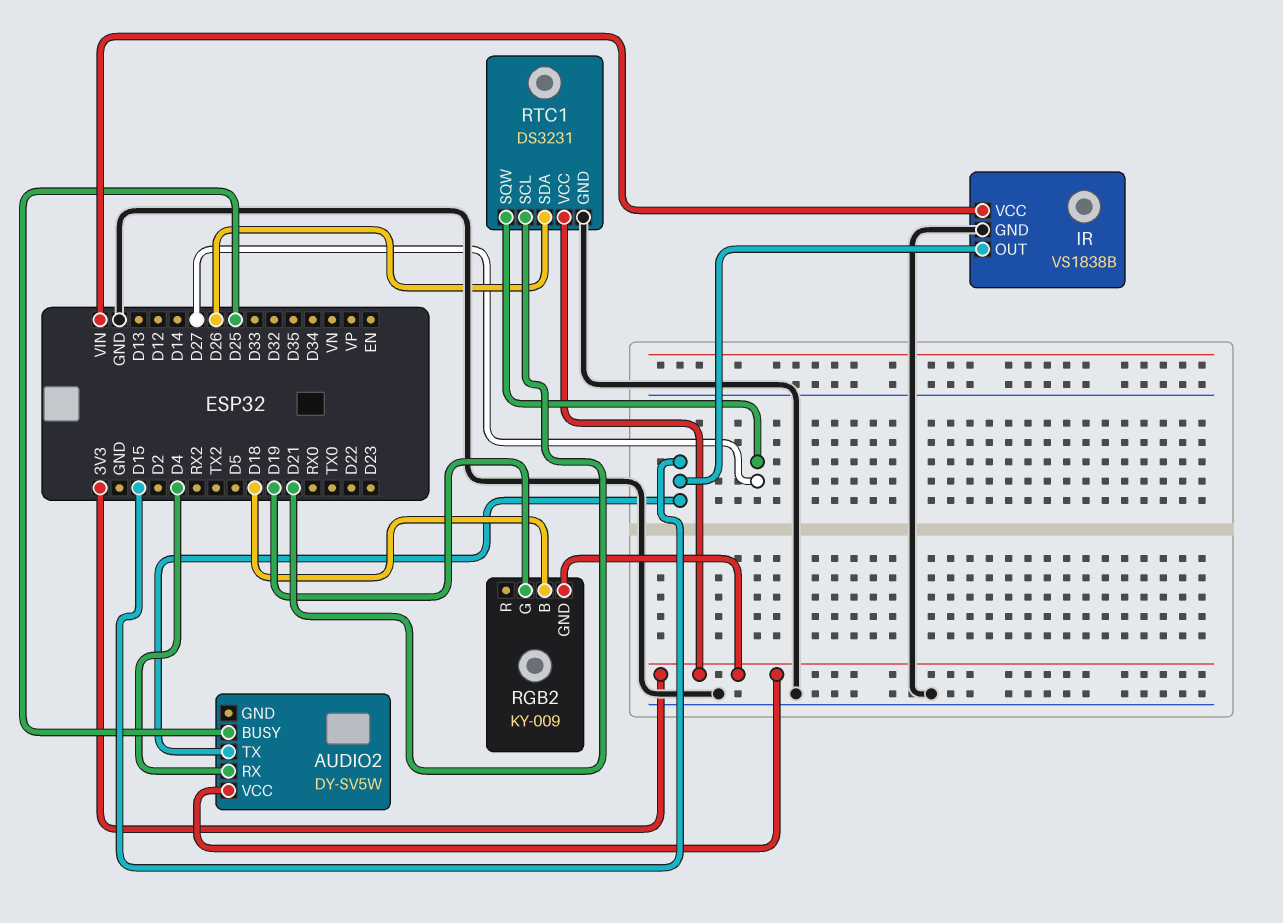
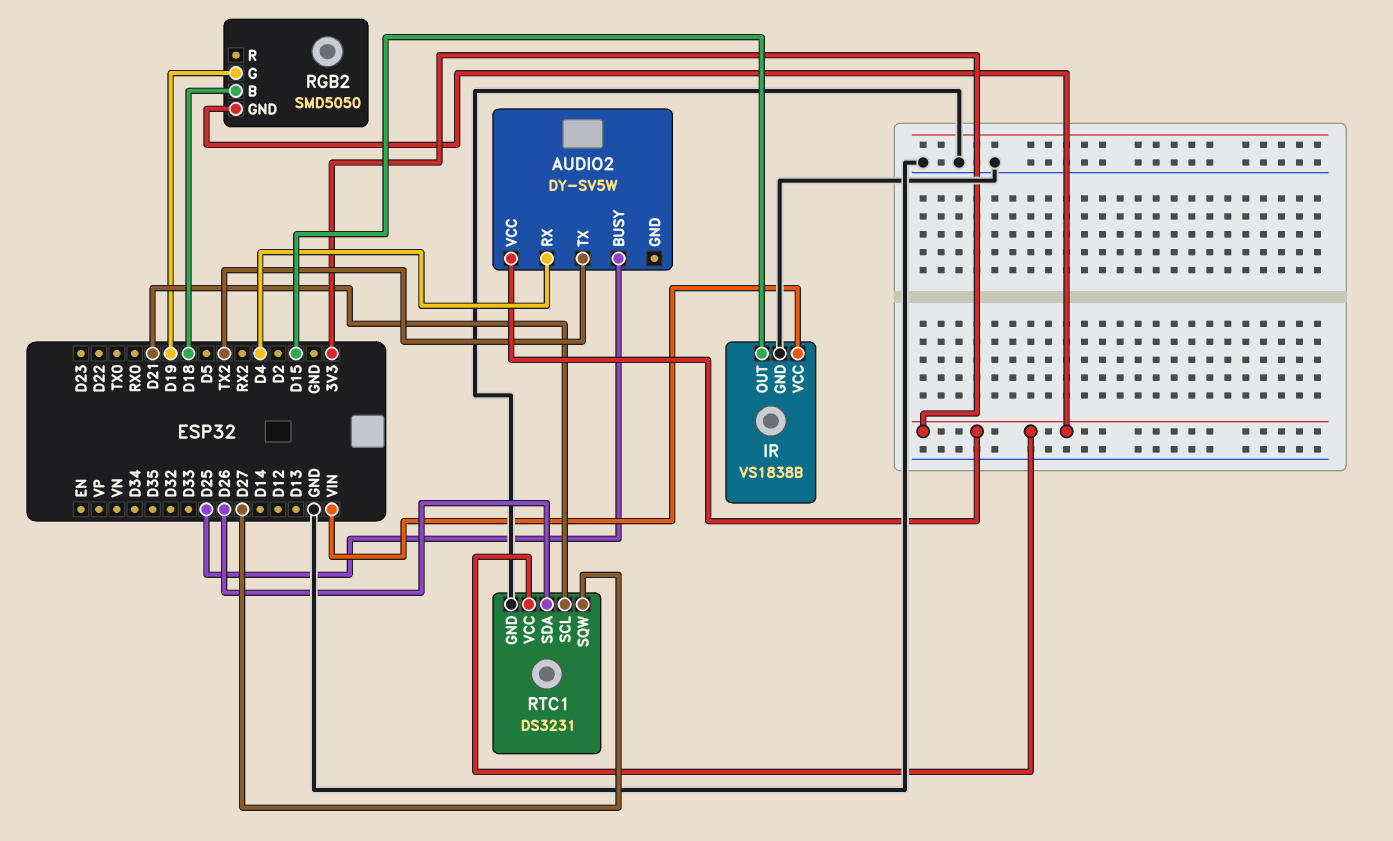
AUDIO2 pin TX: D15 -> TX2
RGB2: KY-009 -> SMD5050

